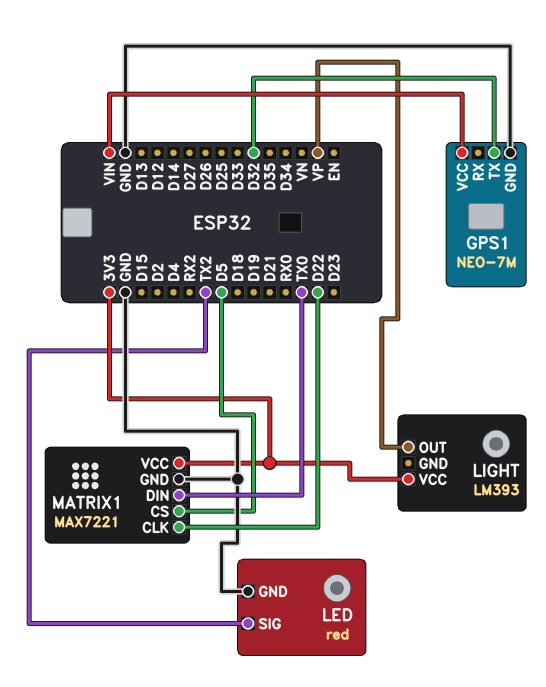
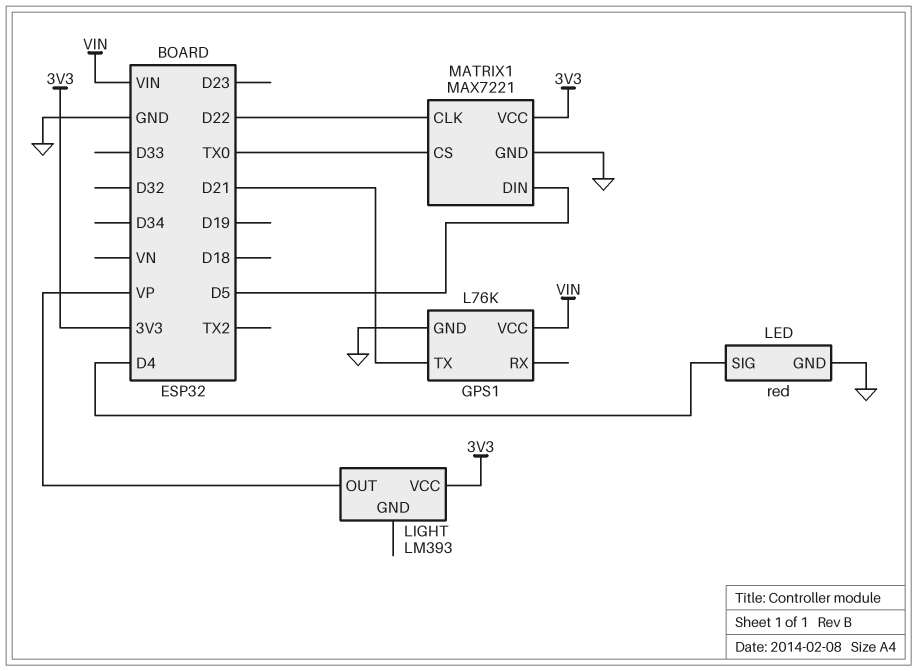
GPS1: NEO-7M -> L76K
GPS1 pin TX: D32 -> D21
LED pin SIG: TX2 -> D4
MATRIX1 pin CS: D5 -> TX0
MATRIX1 pin DIN: TX0 -> D5

